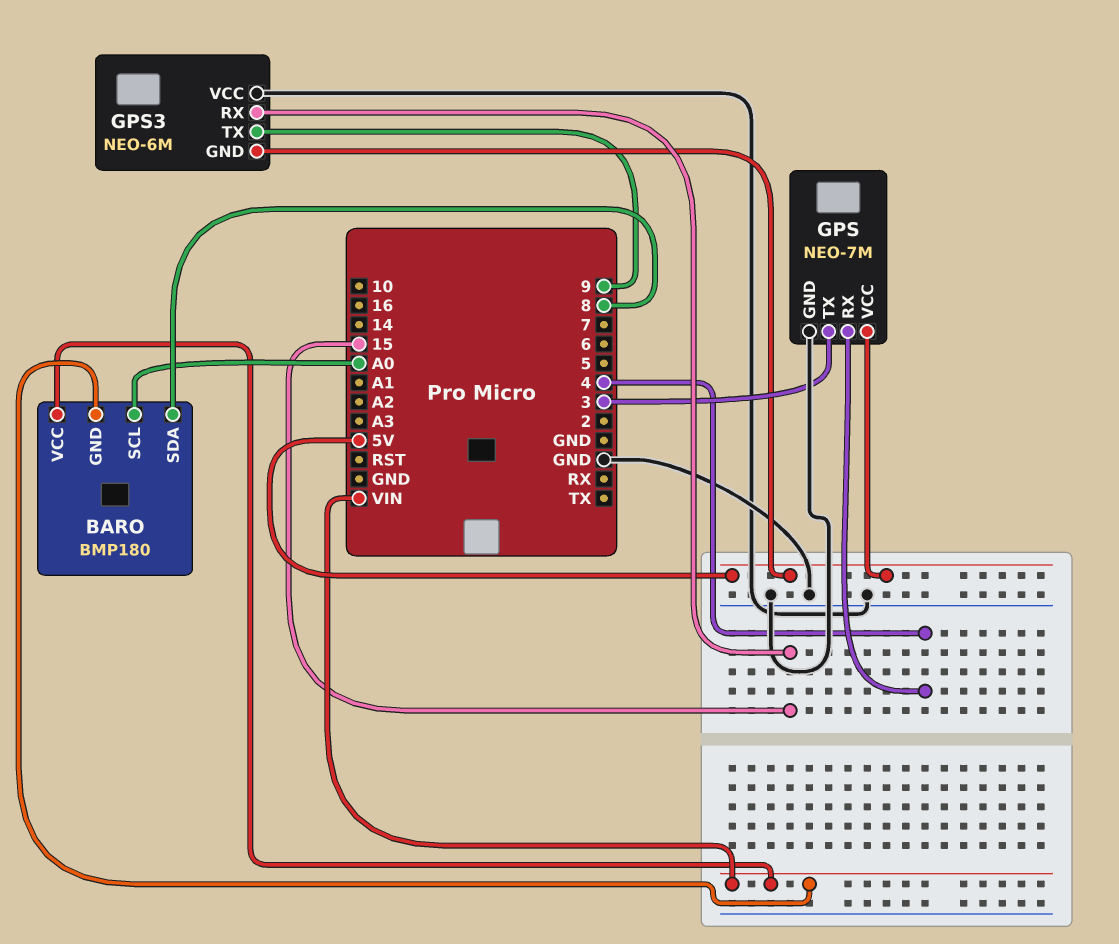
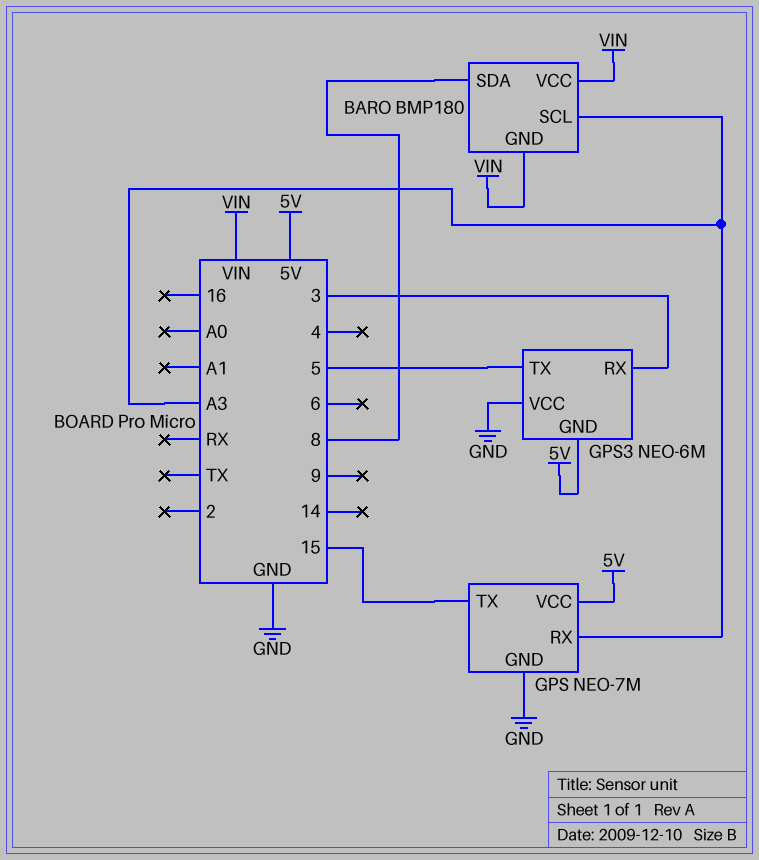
BARO pin SCL: A0 -> A3
GPS pin RX: 4 -> A3
GPS pin TX: 3 -> 15
GPS3 pin RX: 15 -> 3
GPS3 pin TX: 9 -> 5

